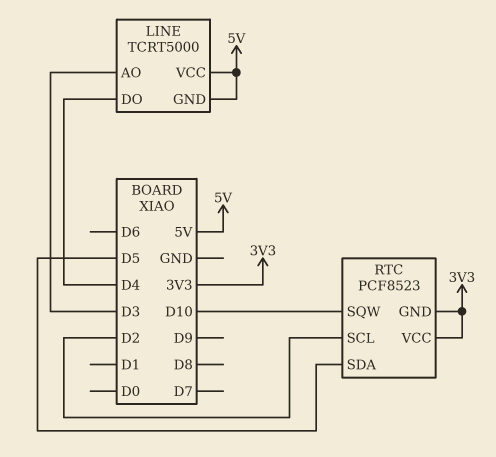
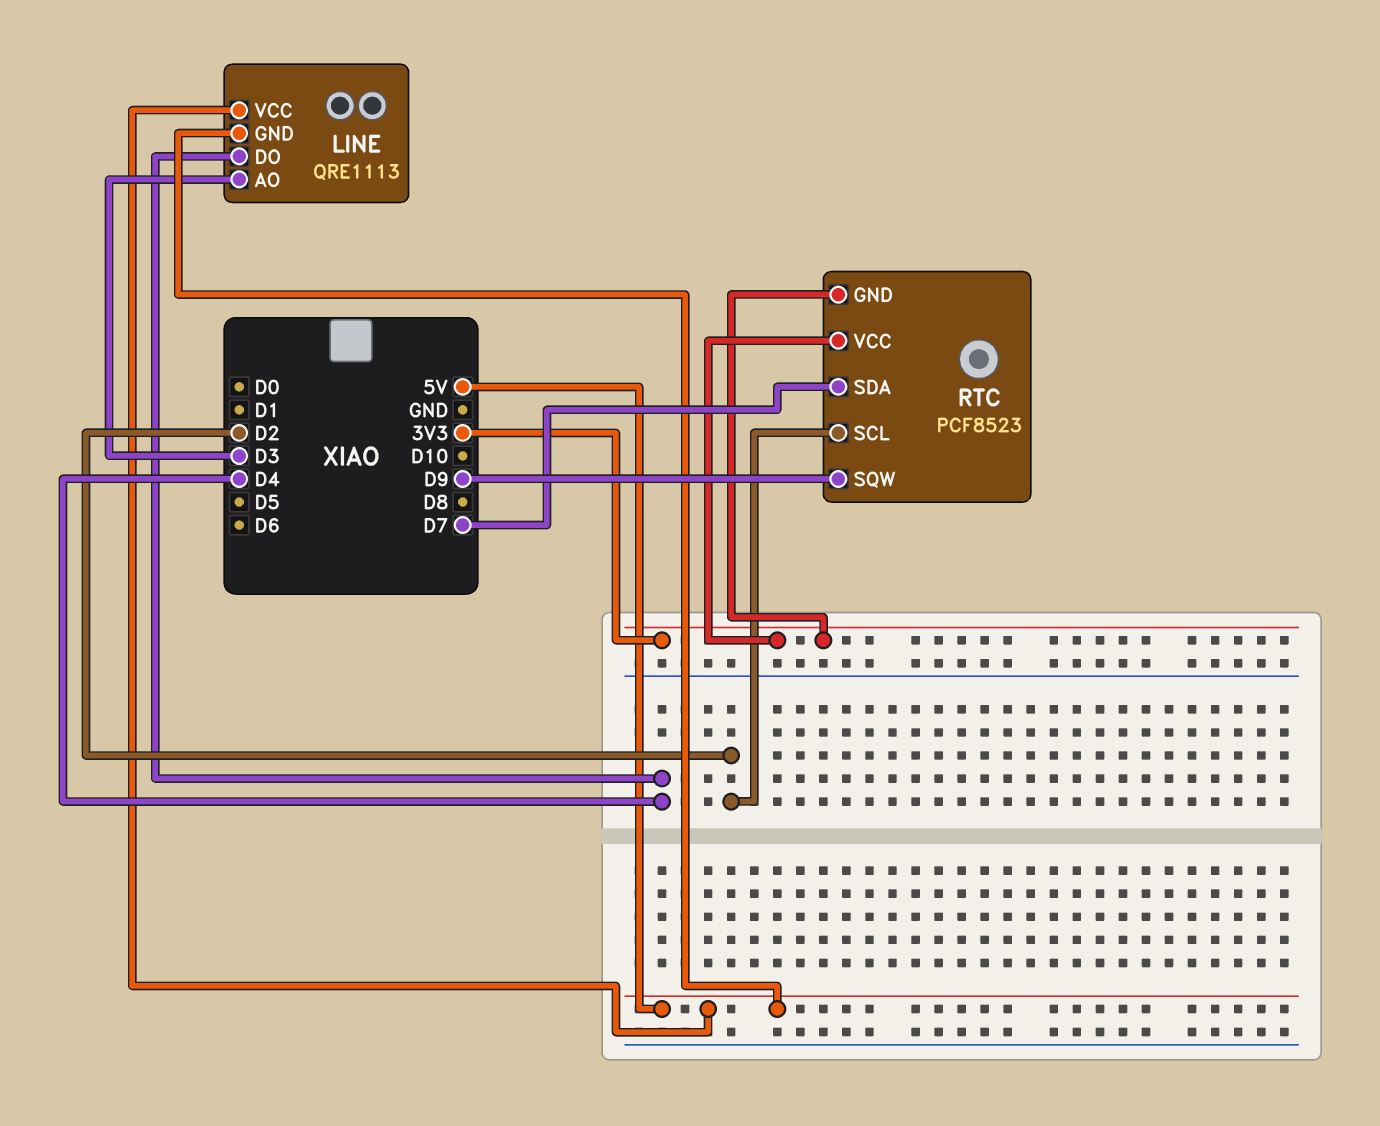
LINE: TCRT5000 -> QRE1113
RTC pin SDA: D5 -> D7
RTC pin SQW: D10 -> D9

